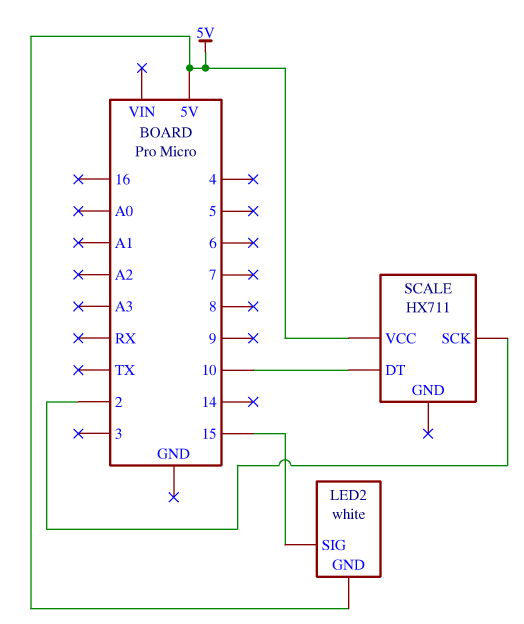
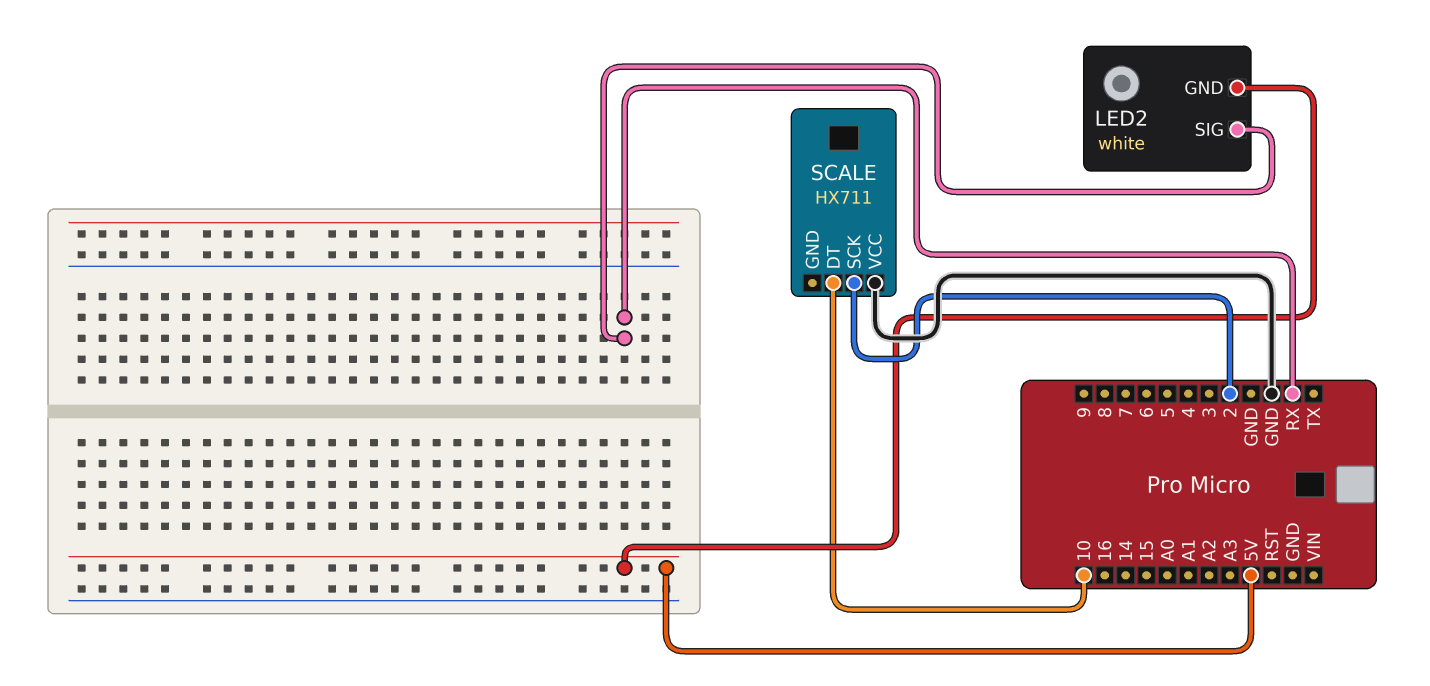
LED2 pin SIG: 15 -> RX
SCALE pin VCC: 5V -> GND

